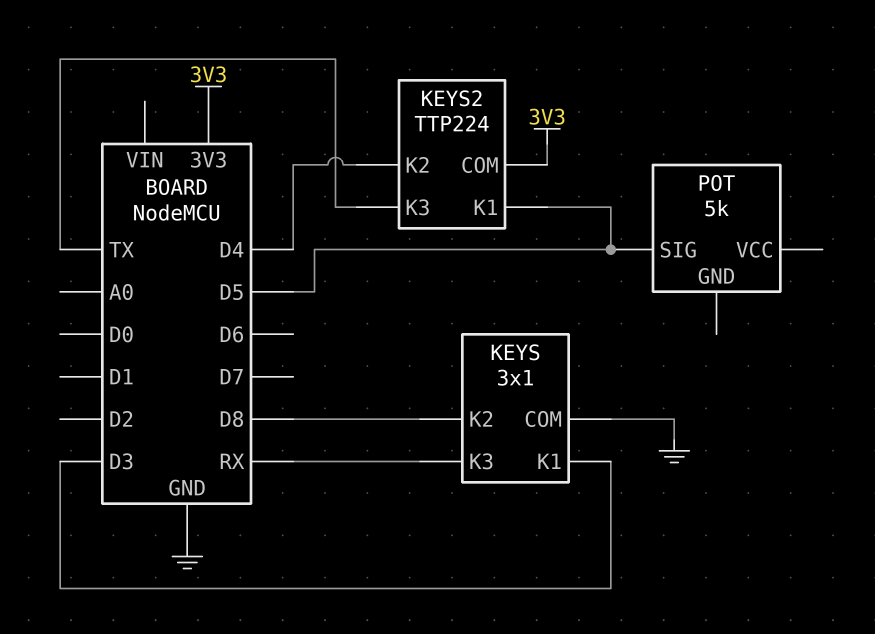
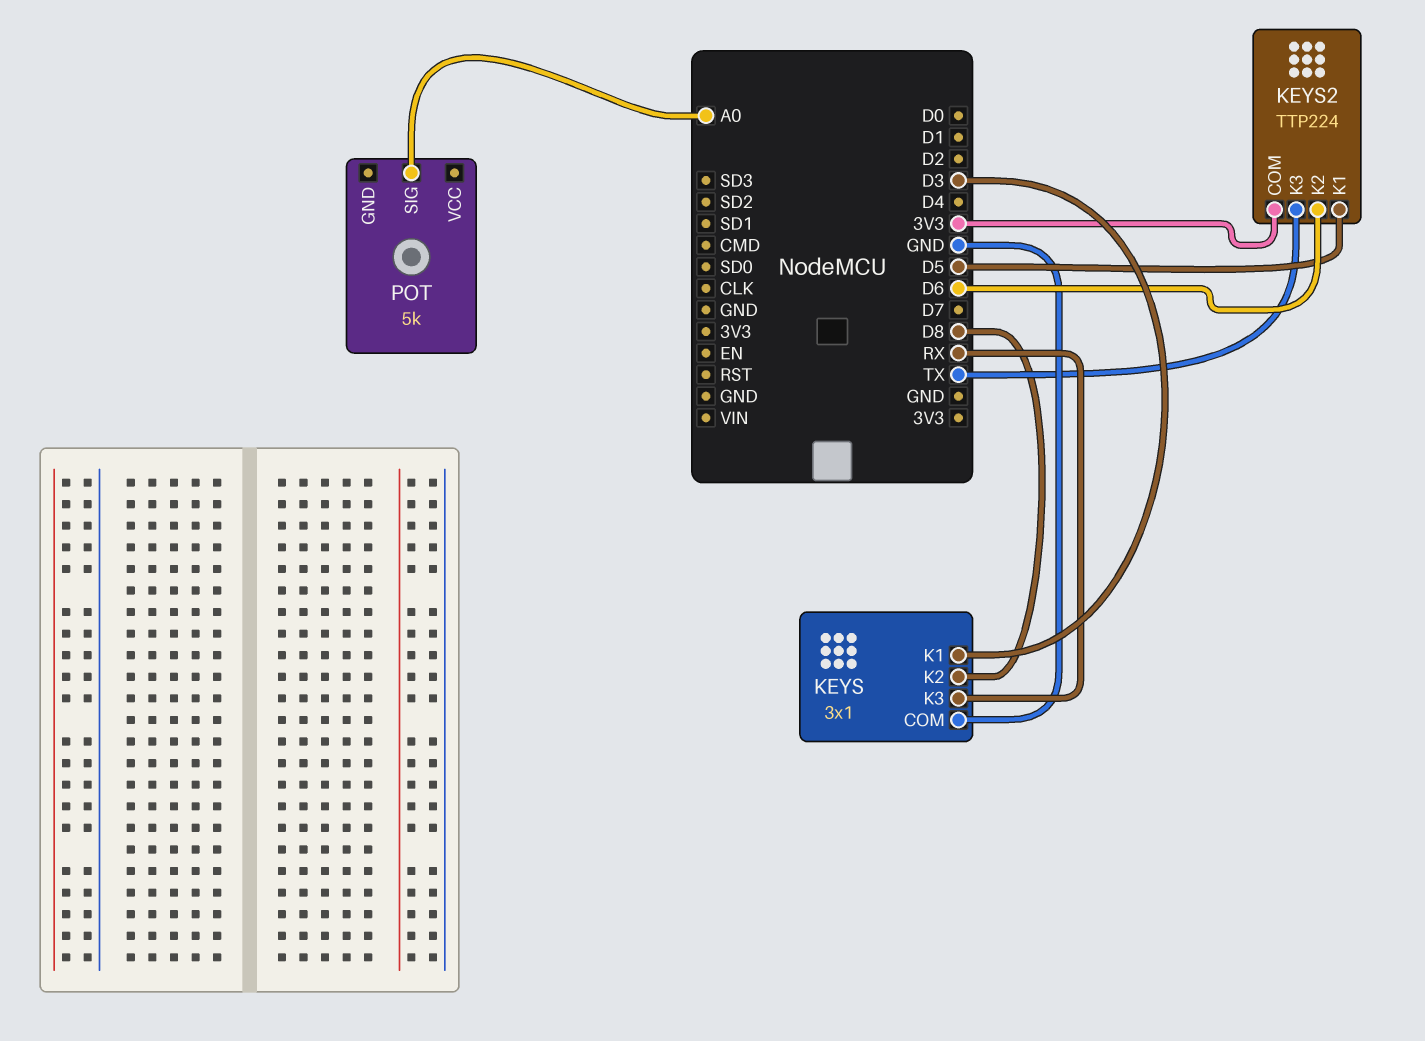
KEYS2 pin K2: D4 -> D6
POT pin SIG: D5 -> A0

